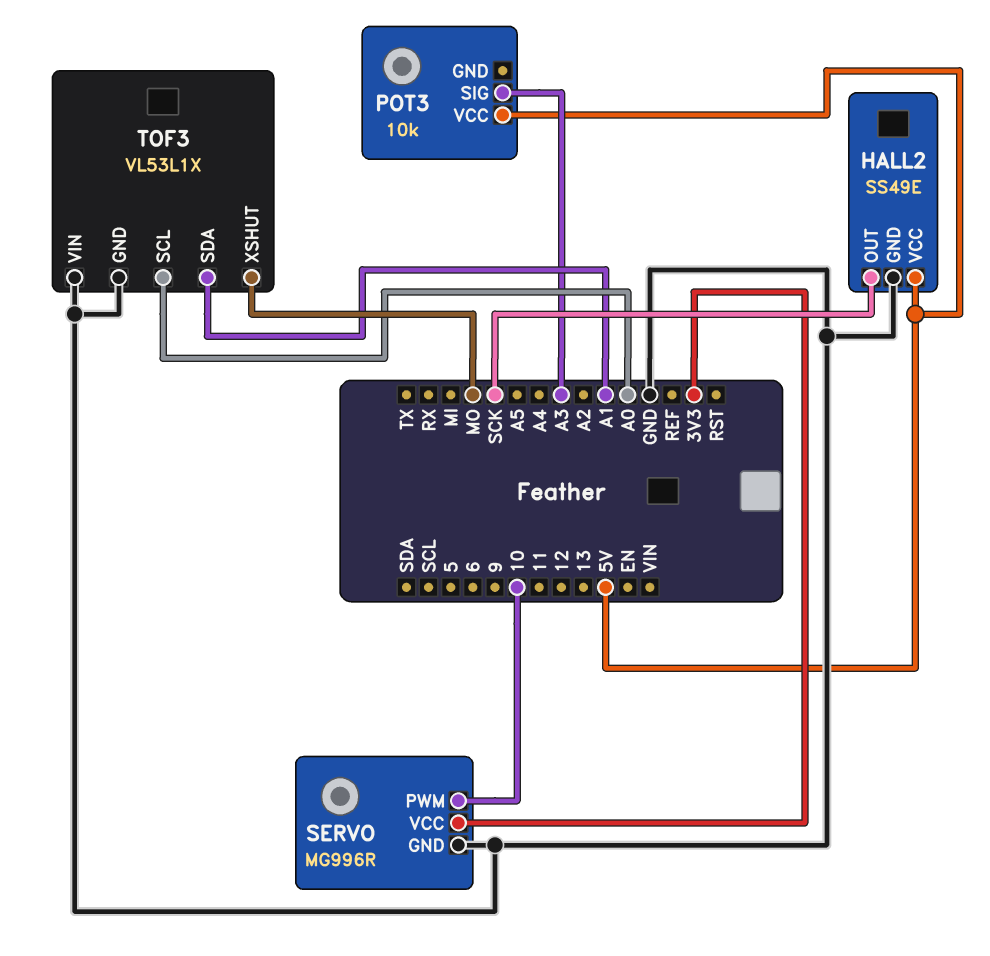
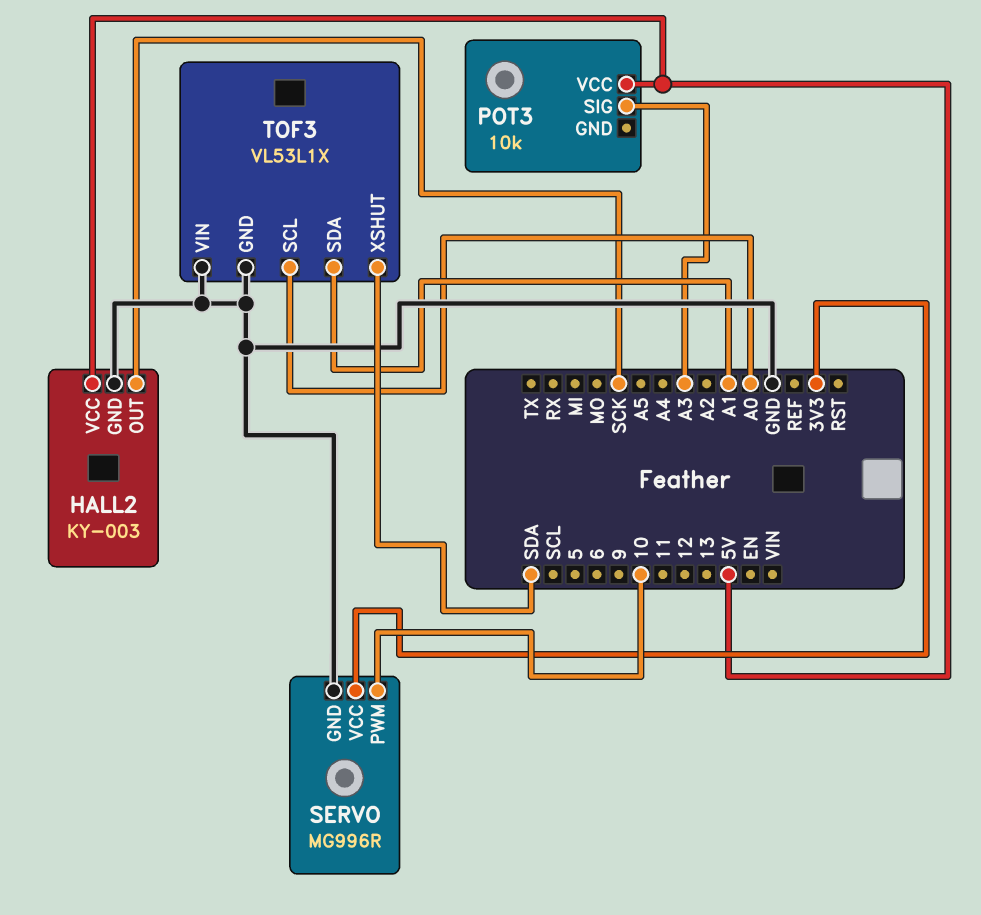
HALL2: SS49E -> KY-003
TOF3 pin XSHUT: MO -> SDA

